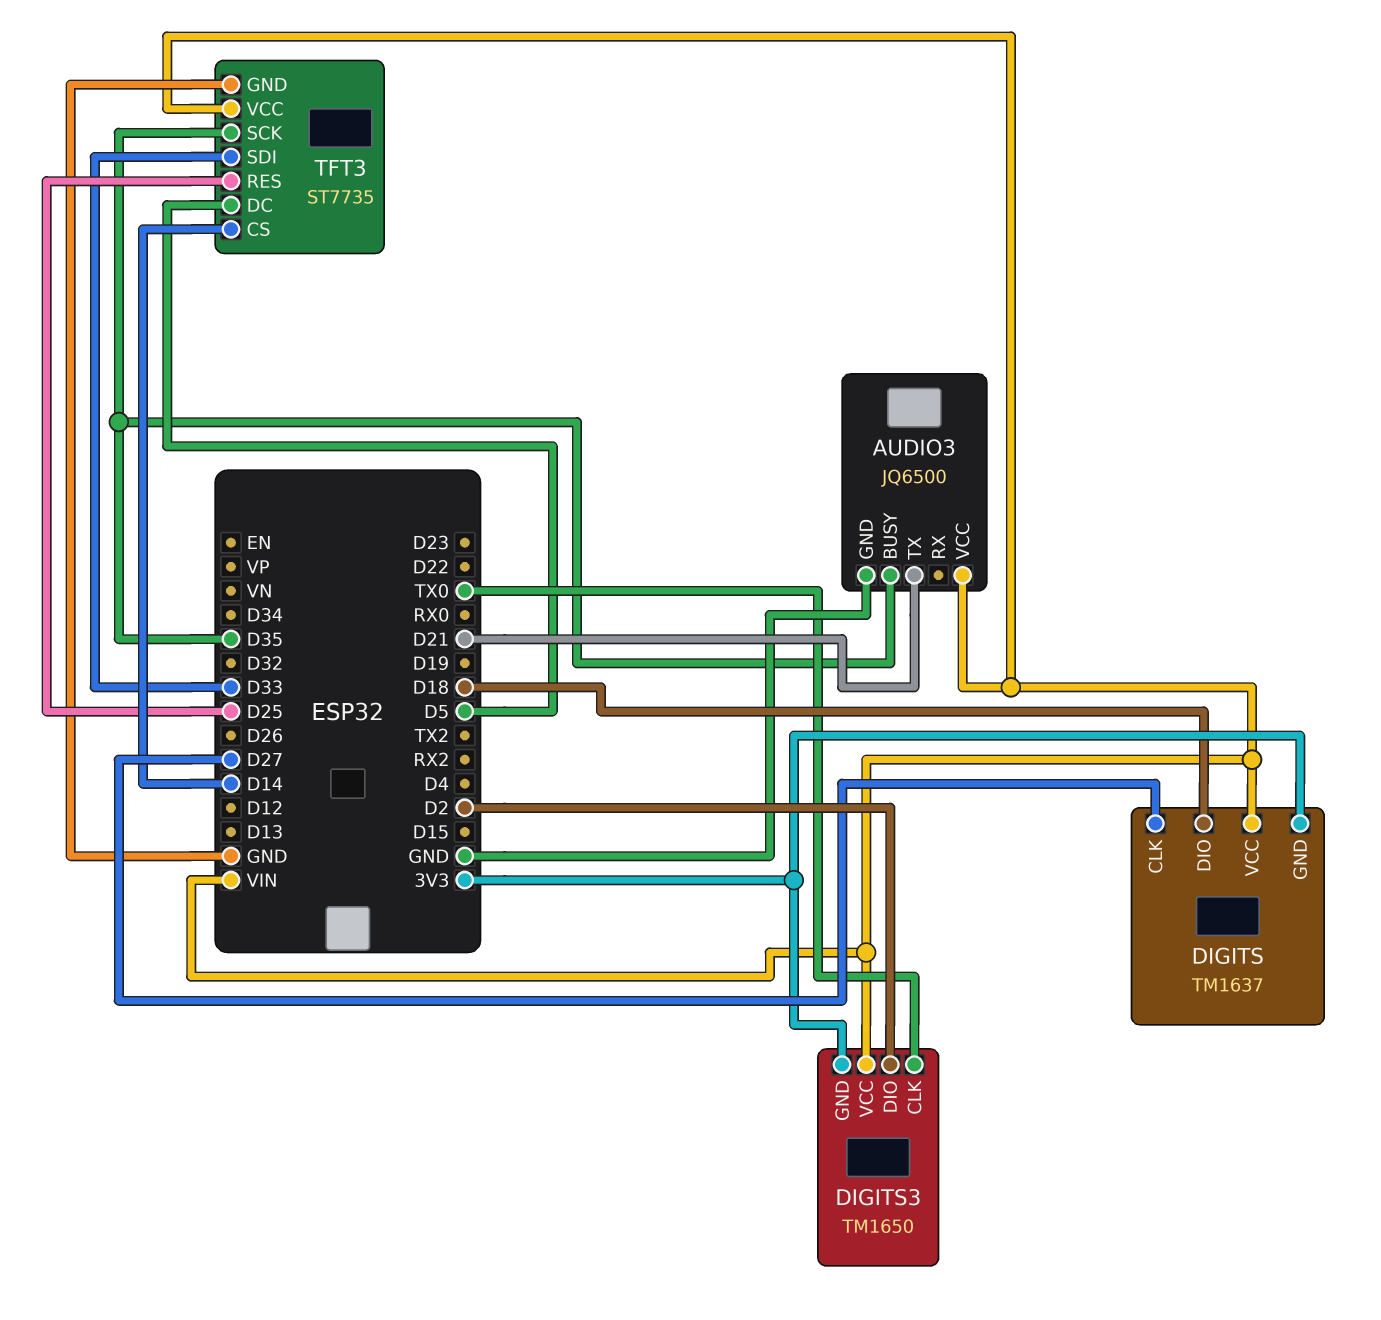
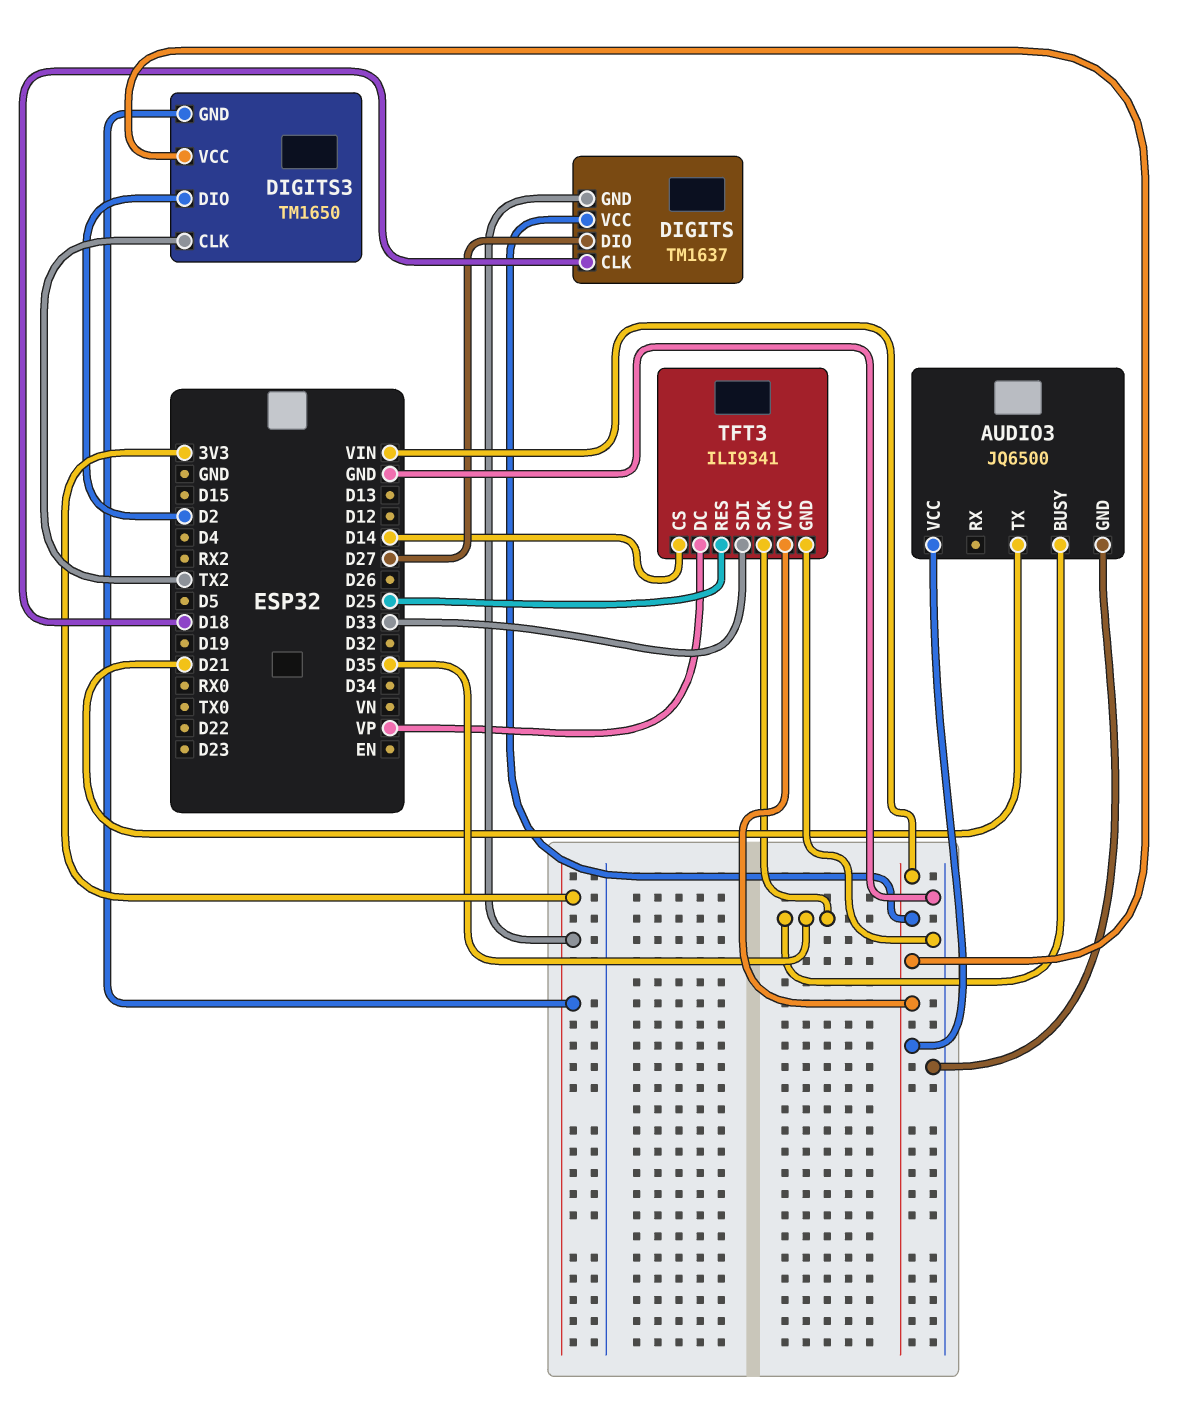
DIGITS pin CLK: D27 -> D18
DIGITS pin DIO: D18 -> D27
DIGITS3 pin CLK: TX0 -> TX2
TFT3: ST7735 -> ILI9341
TFT3 pin DC: D5 -> VP

